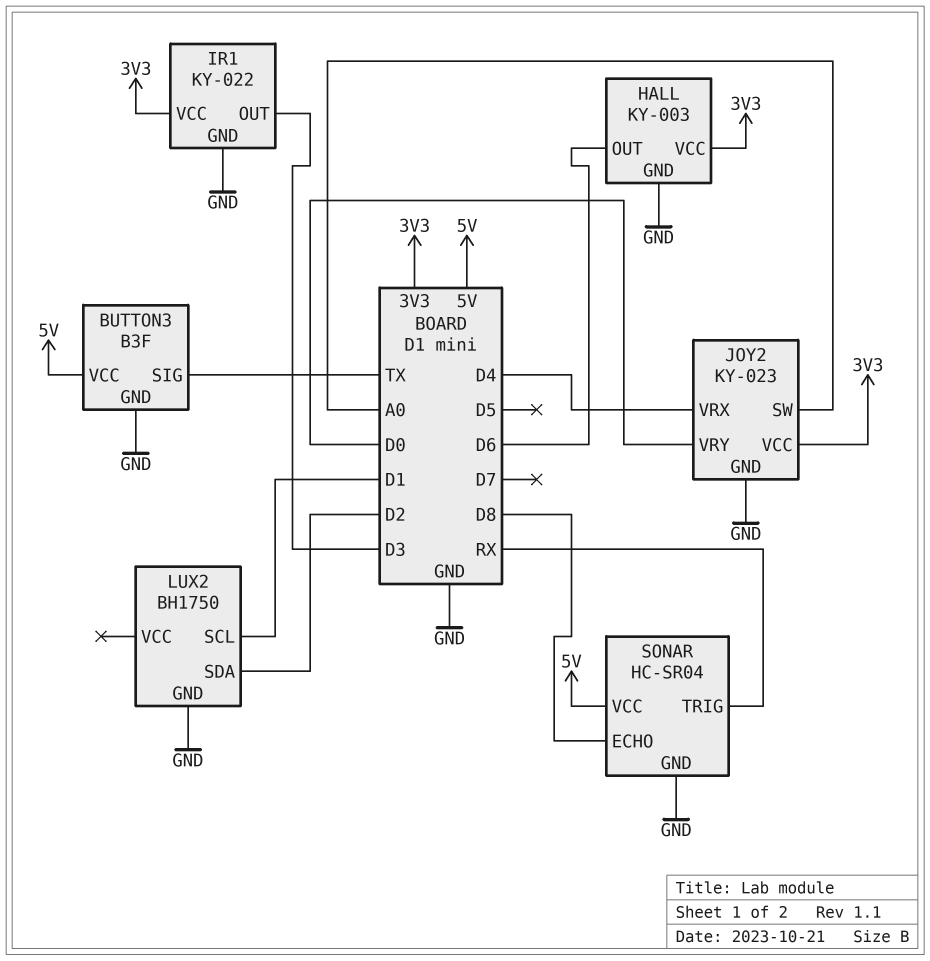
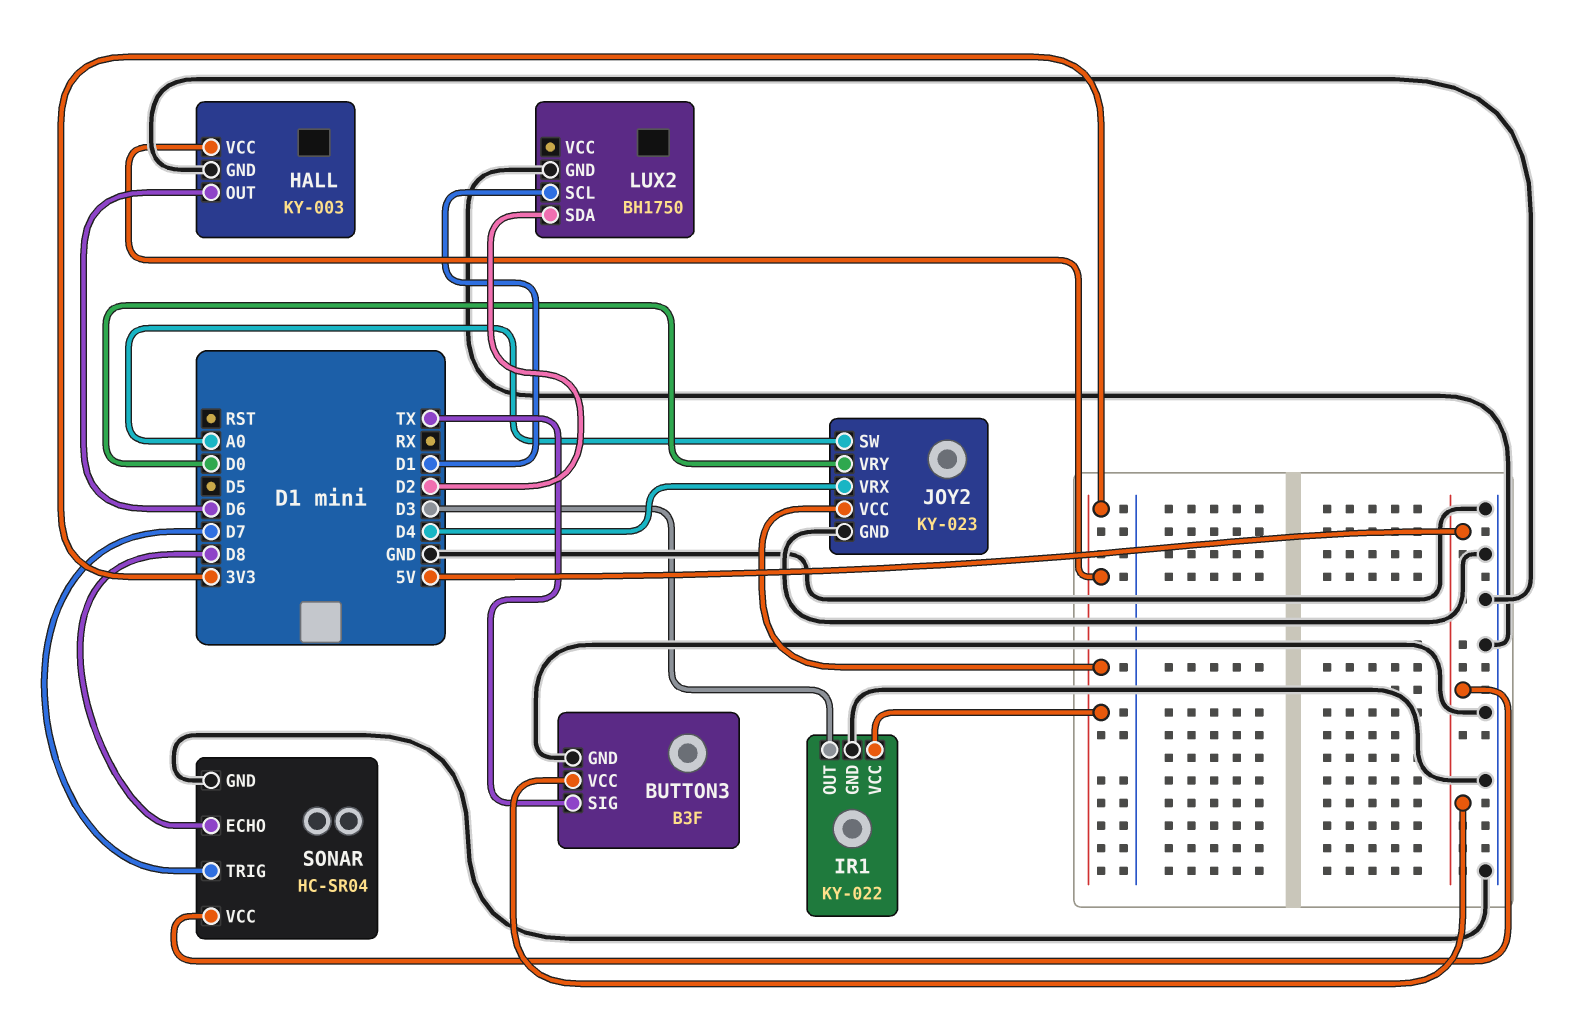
SONAR pin TRIG: RX -> D7

